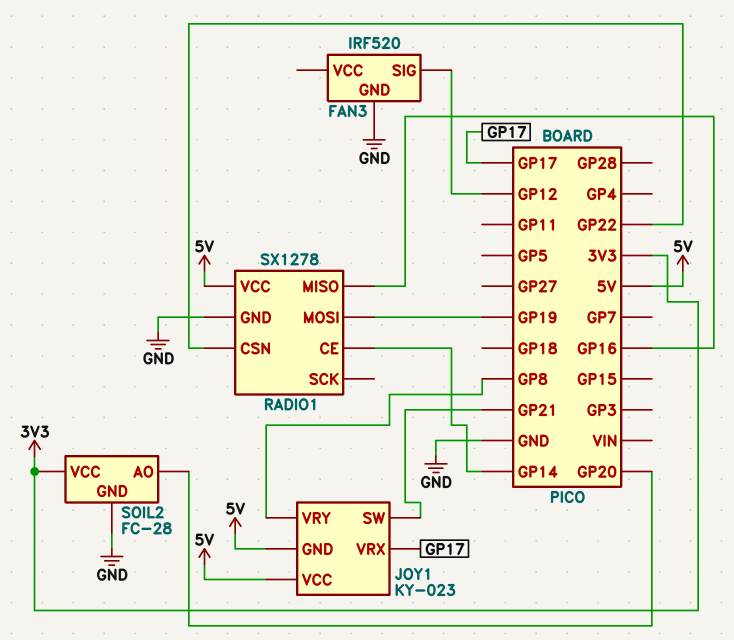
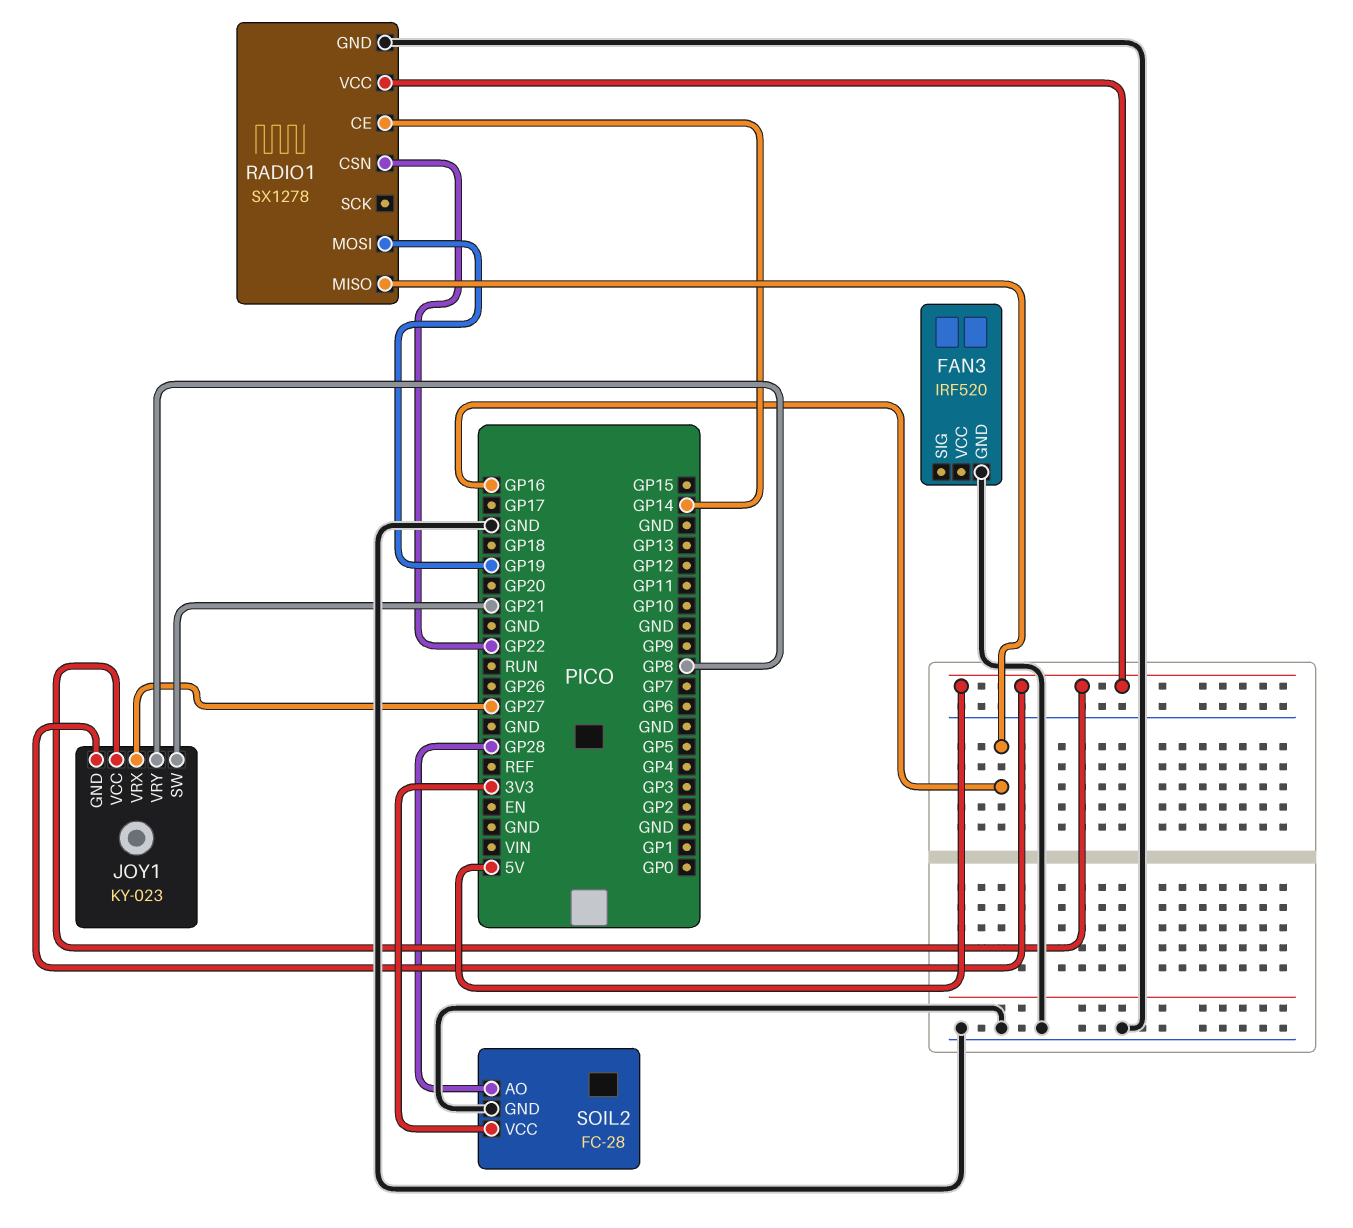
FAN3 pin SIG: GP12 -> none
JOY1 pin VRX: GP17 -> GP27
SOIL2 pin AO: GP20 -> GP28

